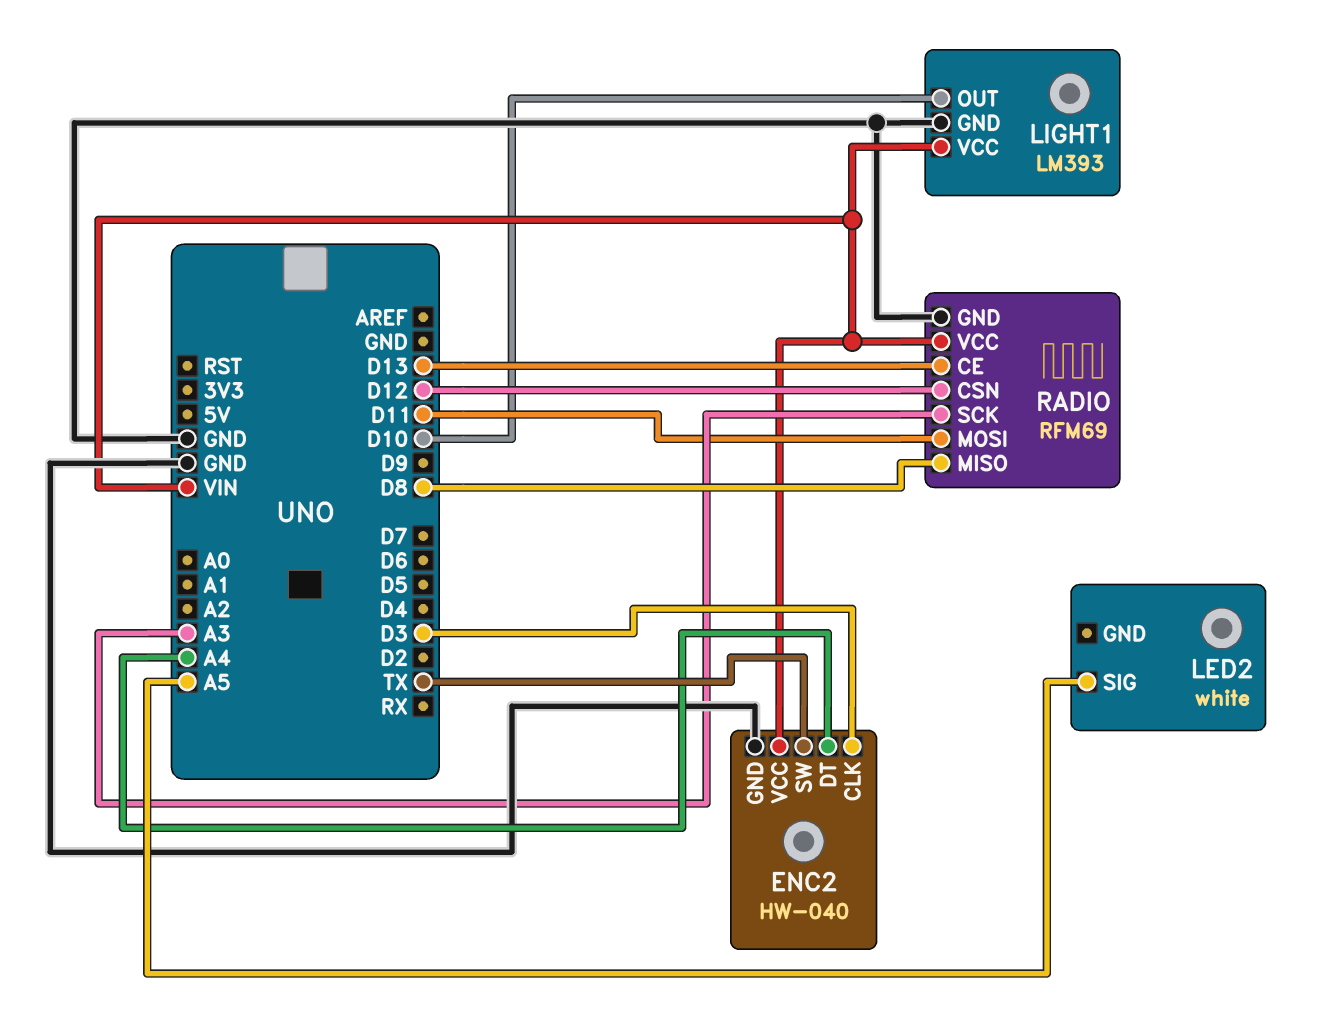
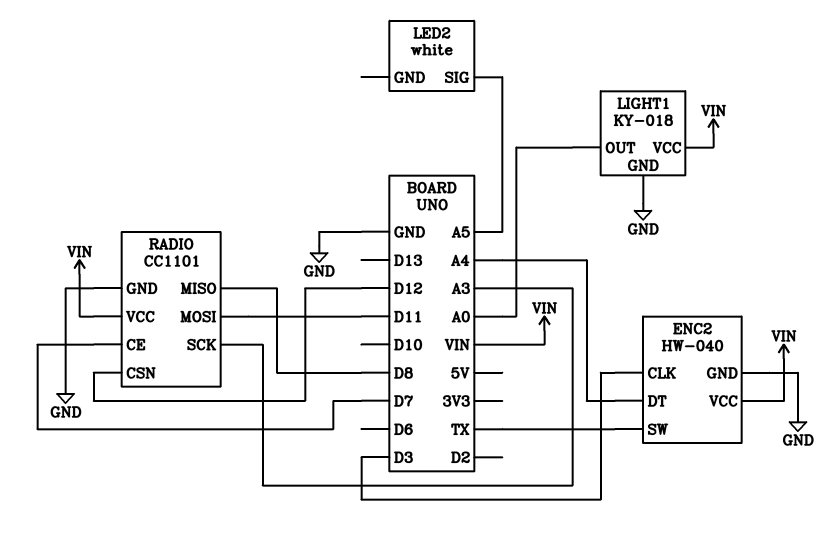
LIGHT1: LM393 -> KY-018
LIGHT1 pin OUT: D10 -> A0
RADIO: RFM69 -> CC1101
RADIO pin CE: D13 -> D7

